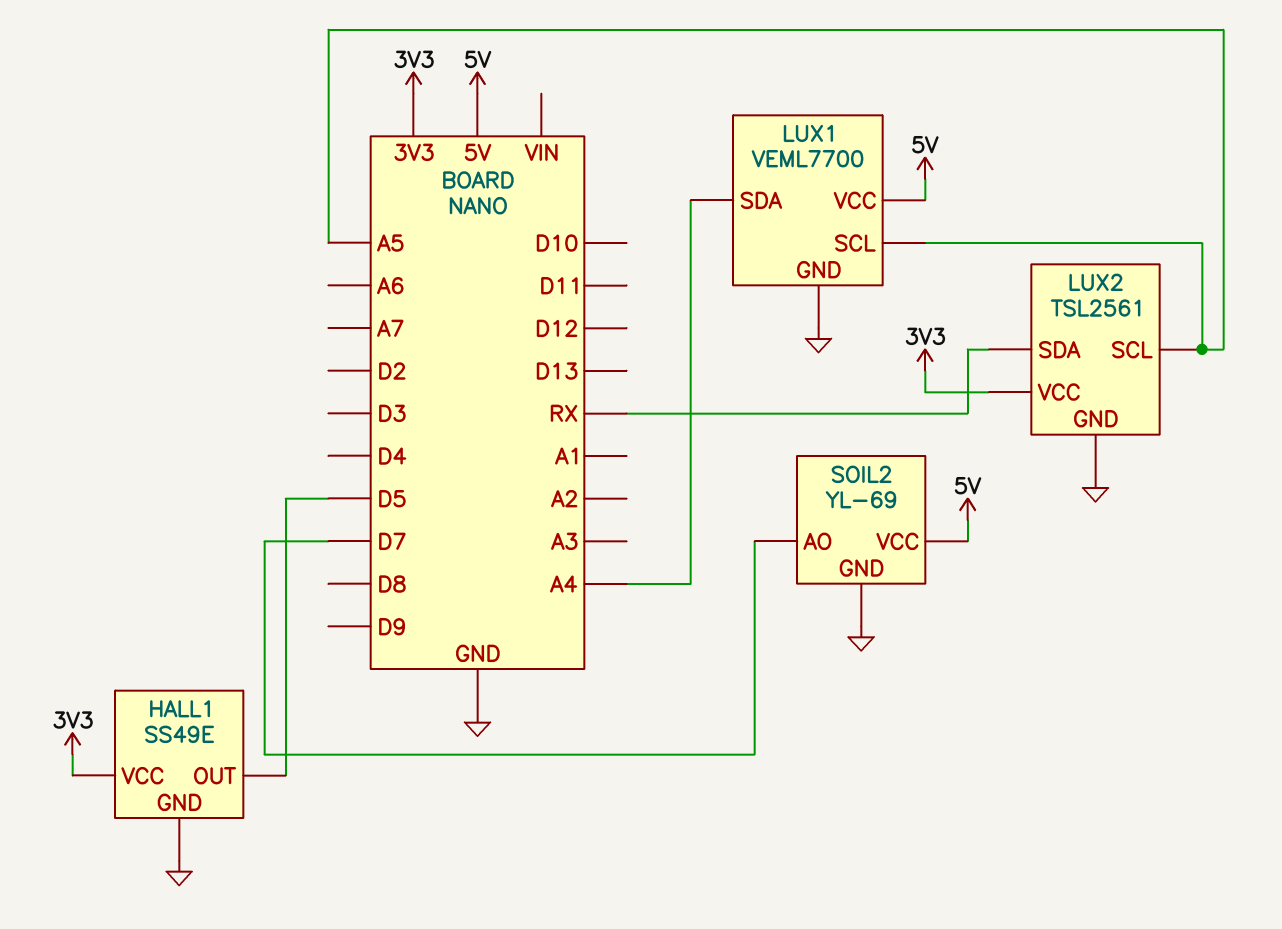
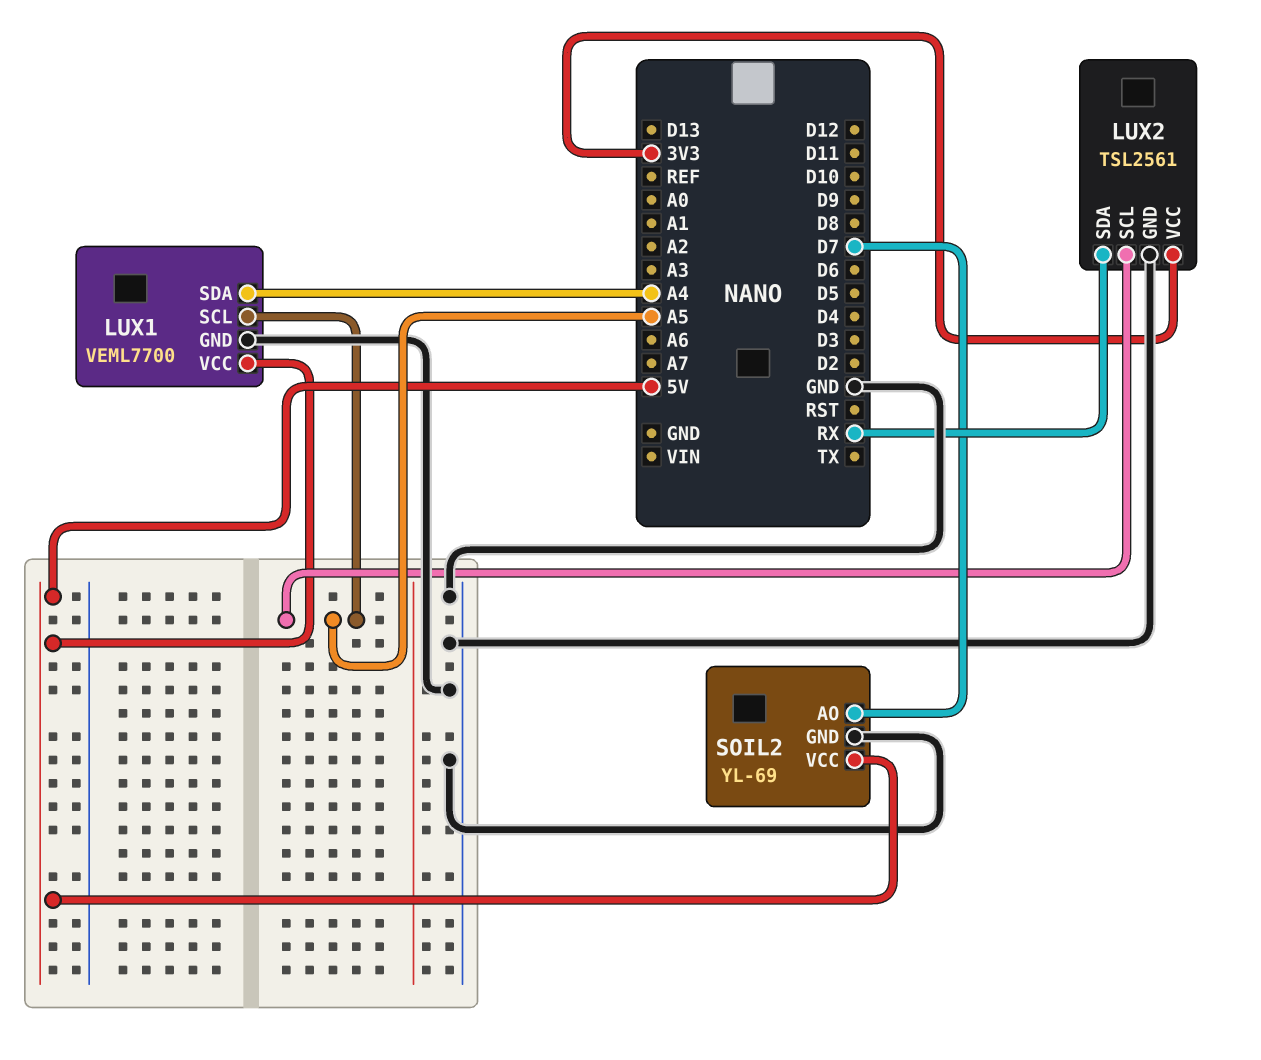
HALL1: SS49E -> none
HALL1 pin GND: GND -> none
HALL1 pin OUT: D5 -> none
HALL1 pin VCC: 3V3 -> none

